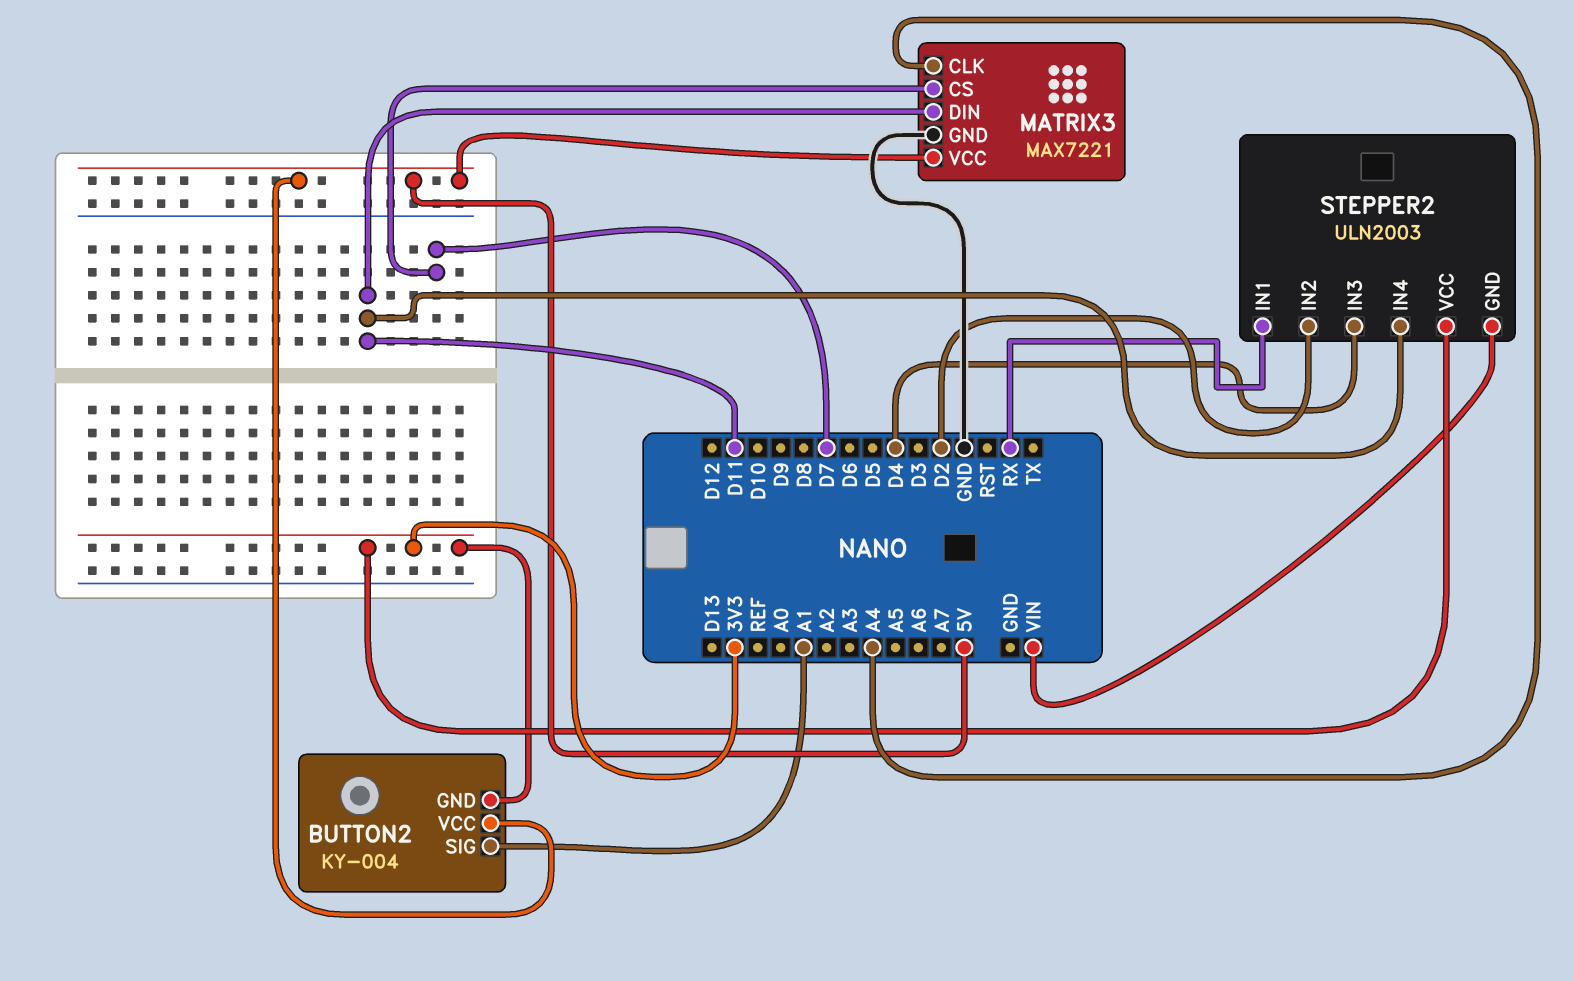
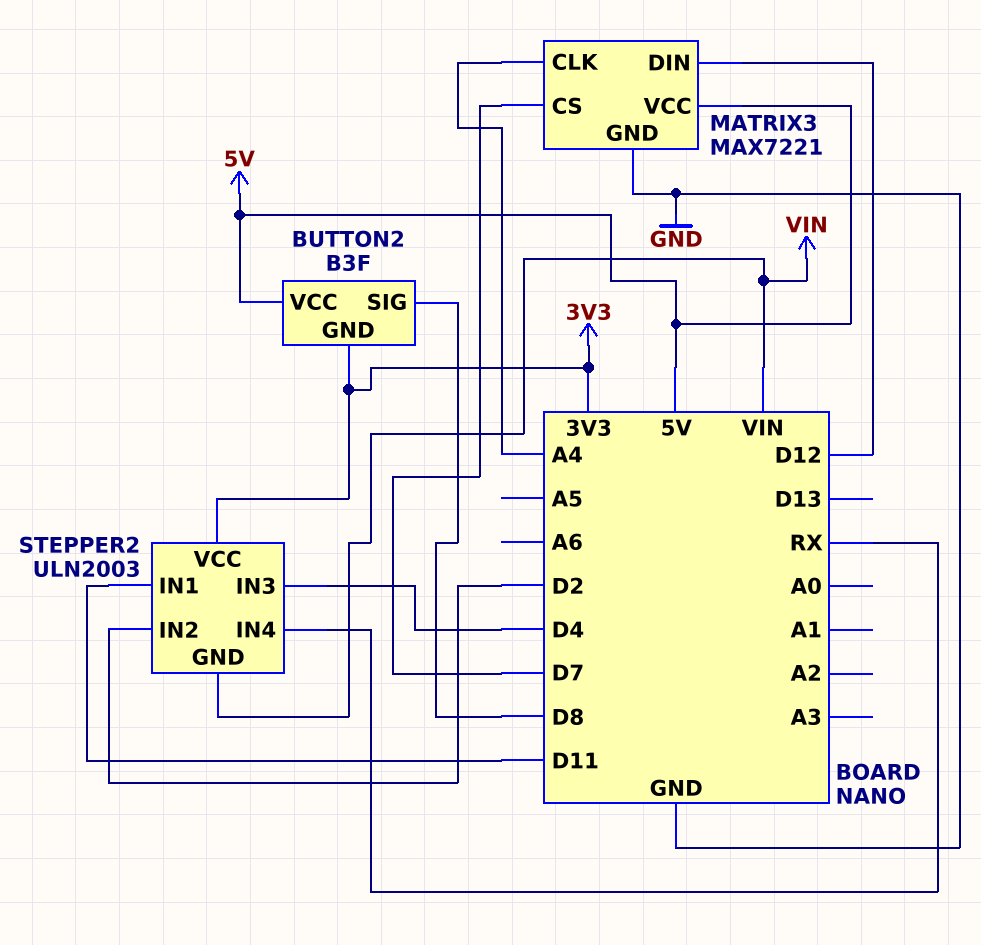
BUTTON2: KY-004 -> B3F
BUTTON2 pin SIG: A1 -> D8
MATRIX3 pin DIN: D11 -> D12
STEPPER2 pin IN1: RX -> D11
STEPPER2 pin IN4: D11 -> RX

